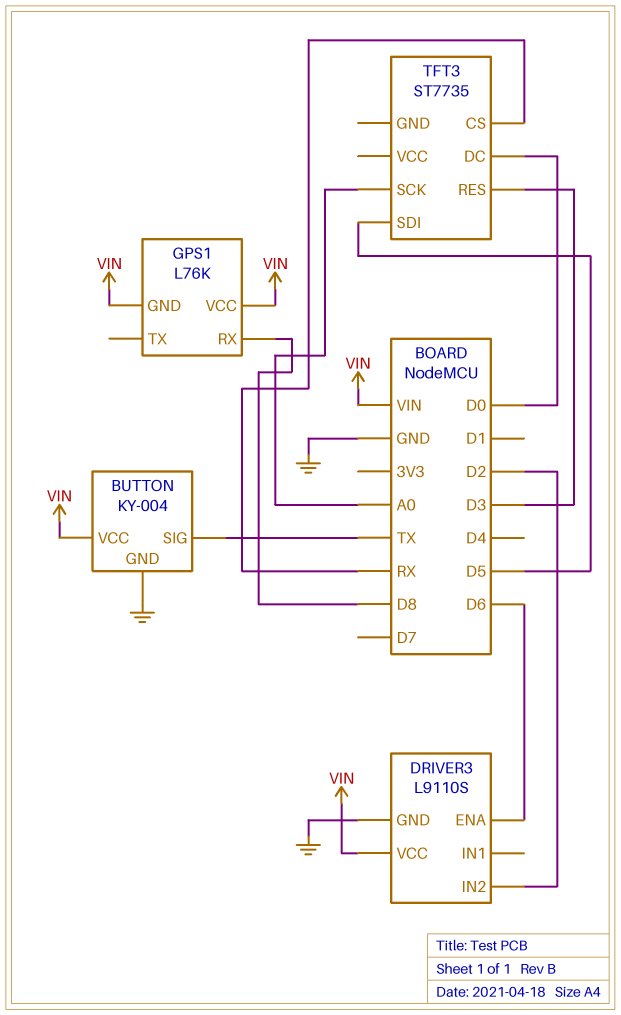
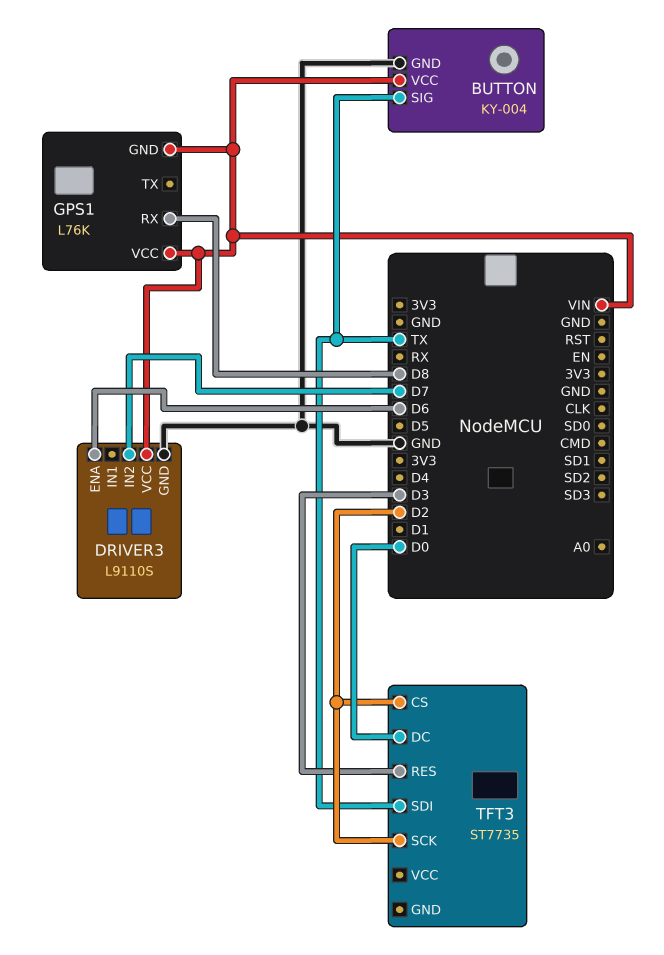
DRIVER3 pin IN2: D2 -> D7
TFT3 pin CS: RX -> D2
TFT3 pin SCK: A0 -> D2
TFT3 pin SDI: D5 -> TX

